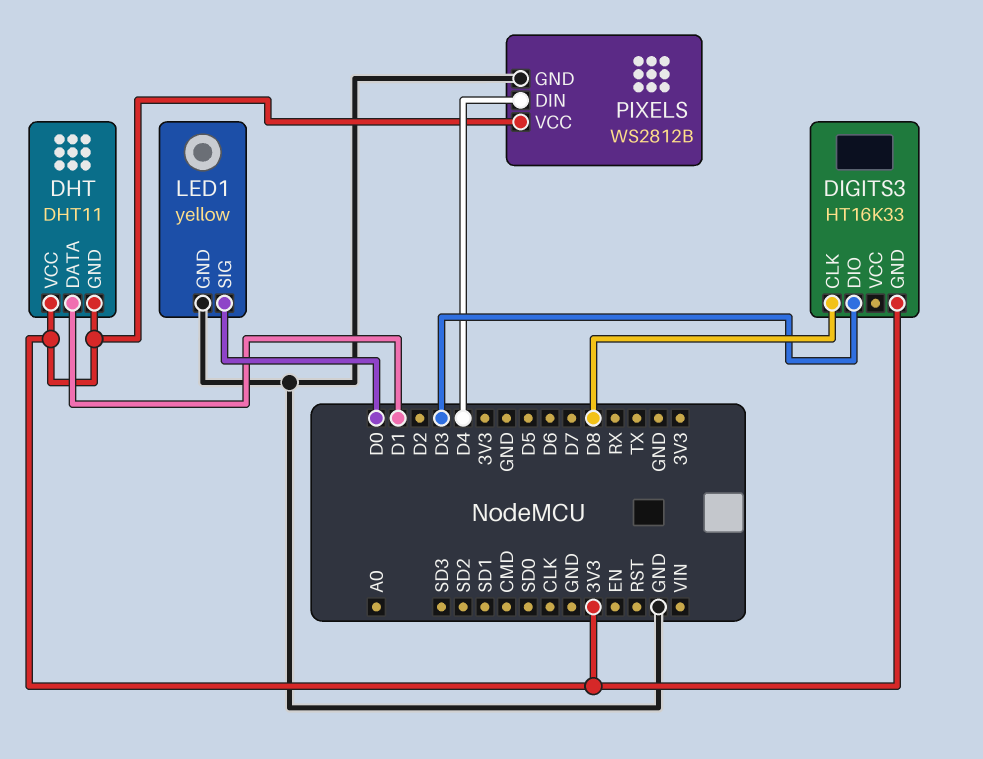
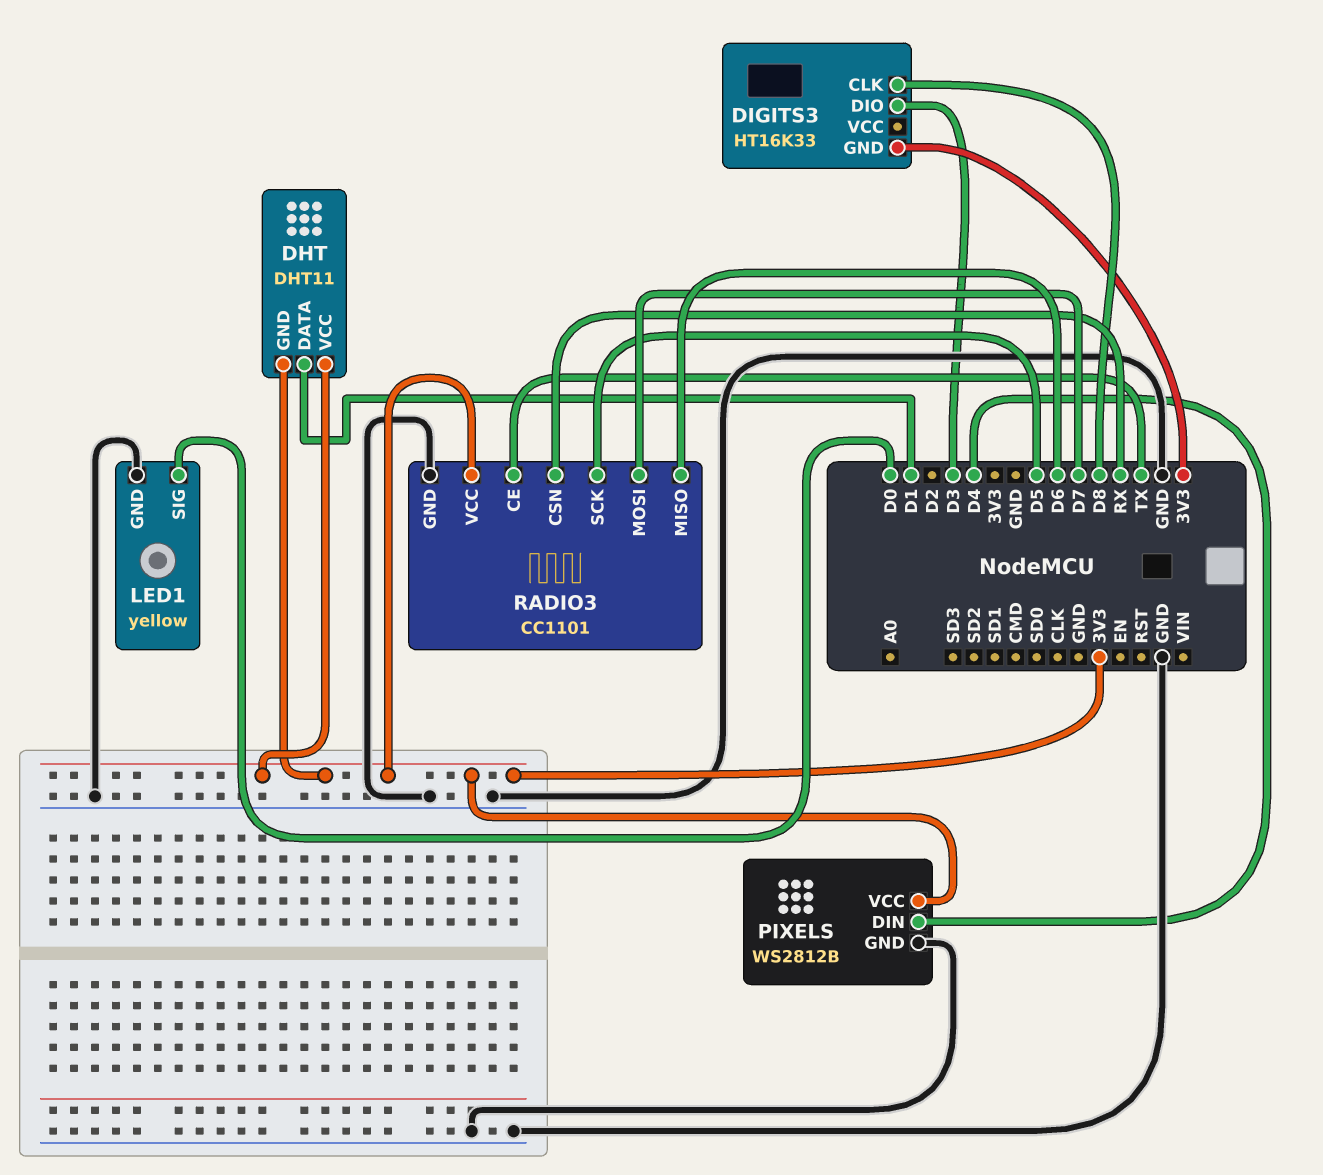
RADIO3: none -> CC1101
RADIO3 pin CE: none -> TX
RADIO3 pin CSN: none -> RX
RADIO3 pin GND: none -> GND
RADIO3 pin MISO: none -> D6
RADIO3 pin MOSI: none -> D7
RADIO3 pin SCK: none -> D5
RADIO3 pin VCC: none -> 3V3

